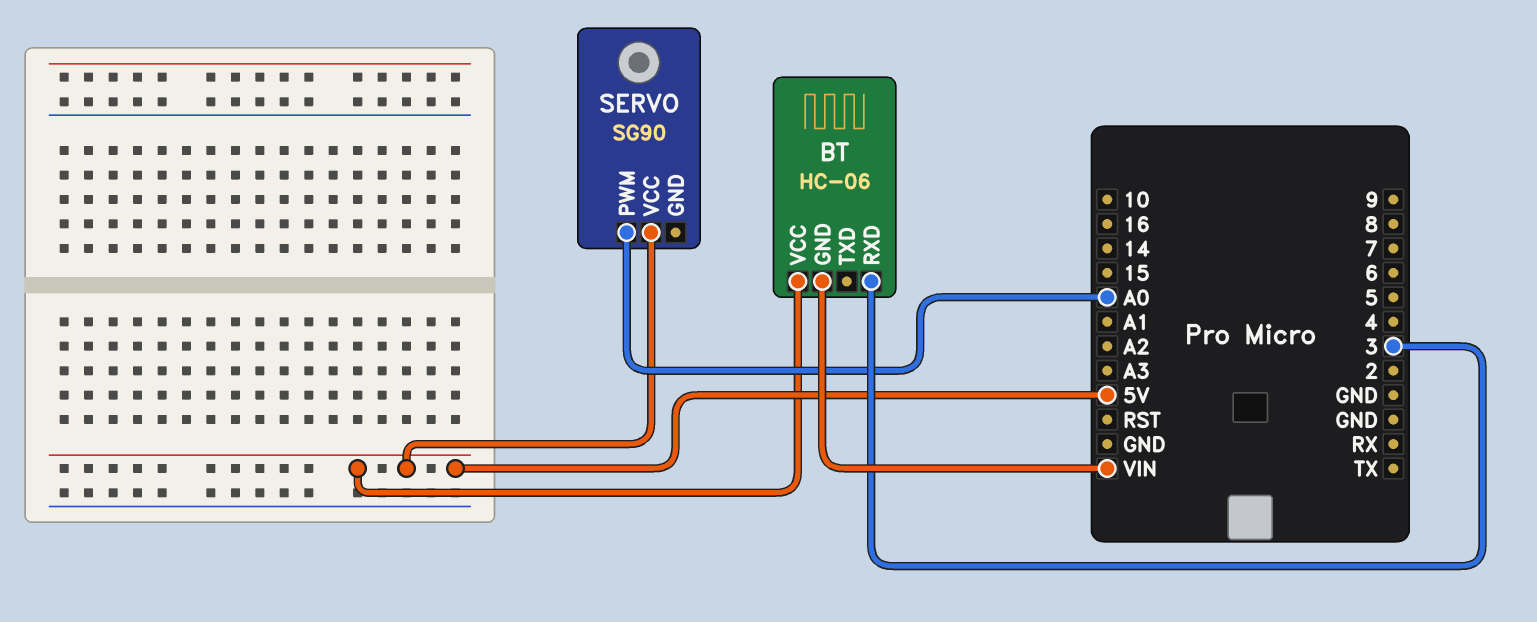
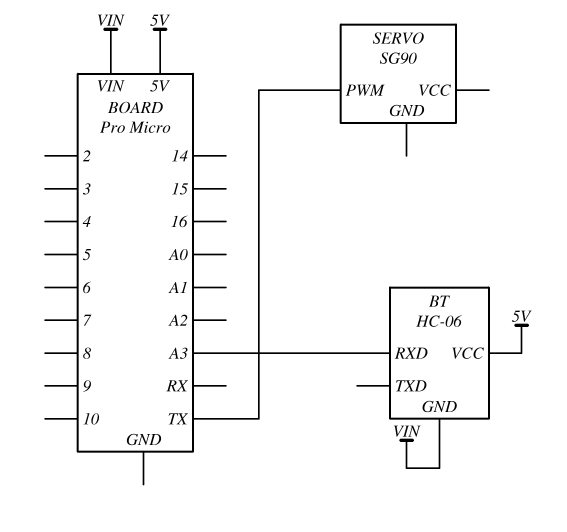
BT pin RXD: 3 -> A3
SERVO pin PWM: A0 -> TX
SERVO pin VCC: 5V -> none

